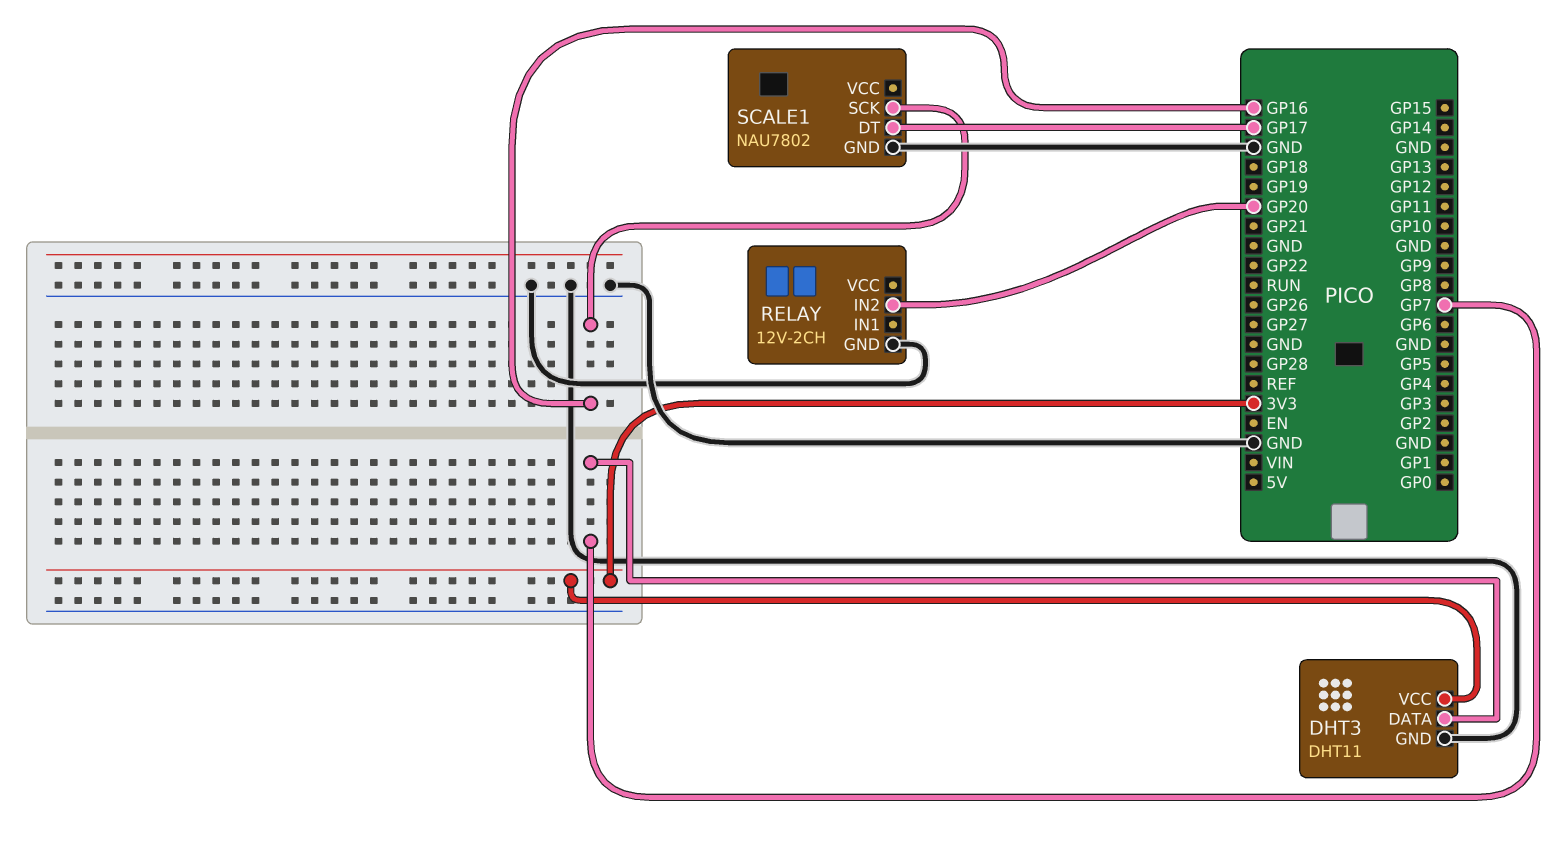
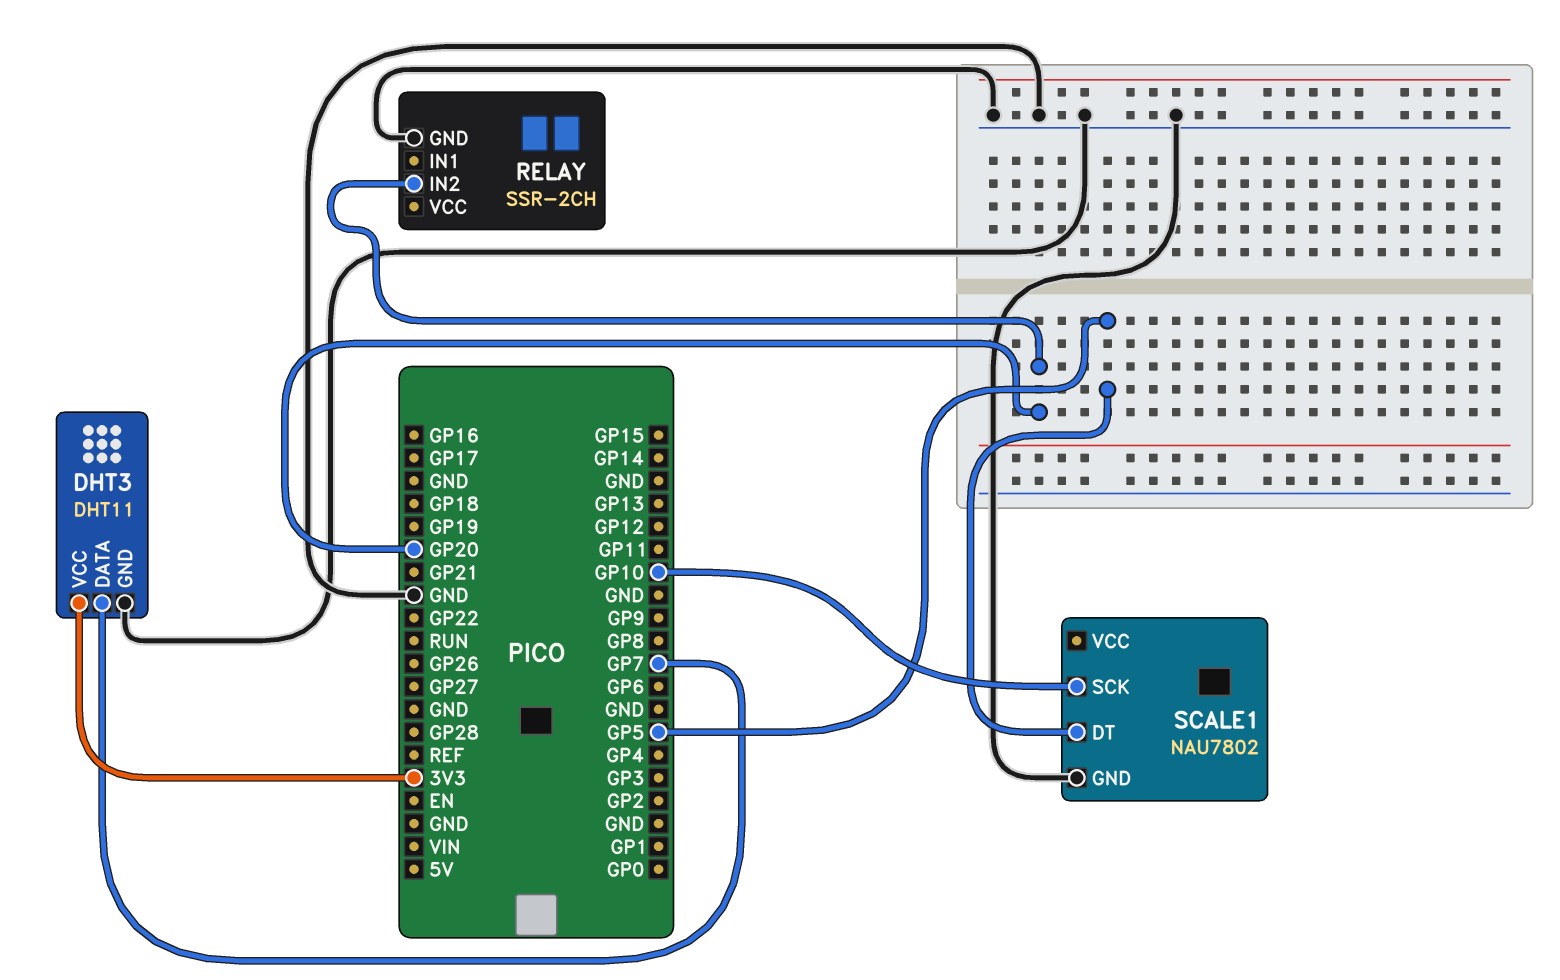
RELAY: 12V-2CH -> SSR-2CH
SCALE1 pin DT: GP17 -> GP5
SCALE1 pin SCK: GP16 -> GP10

